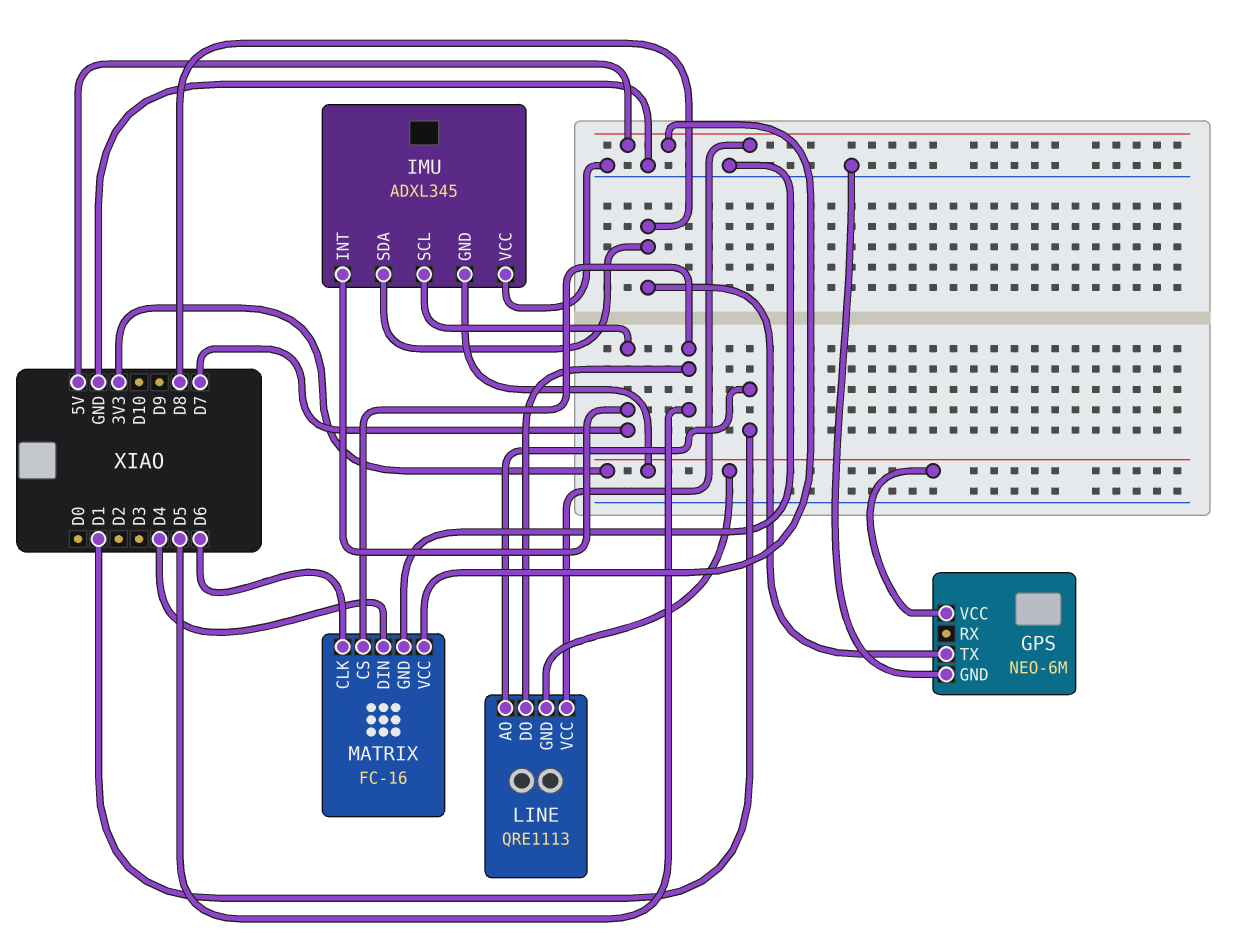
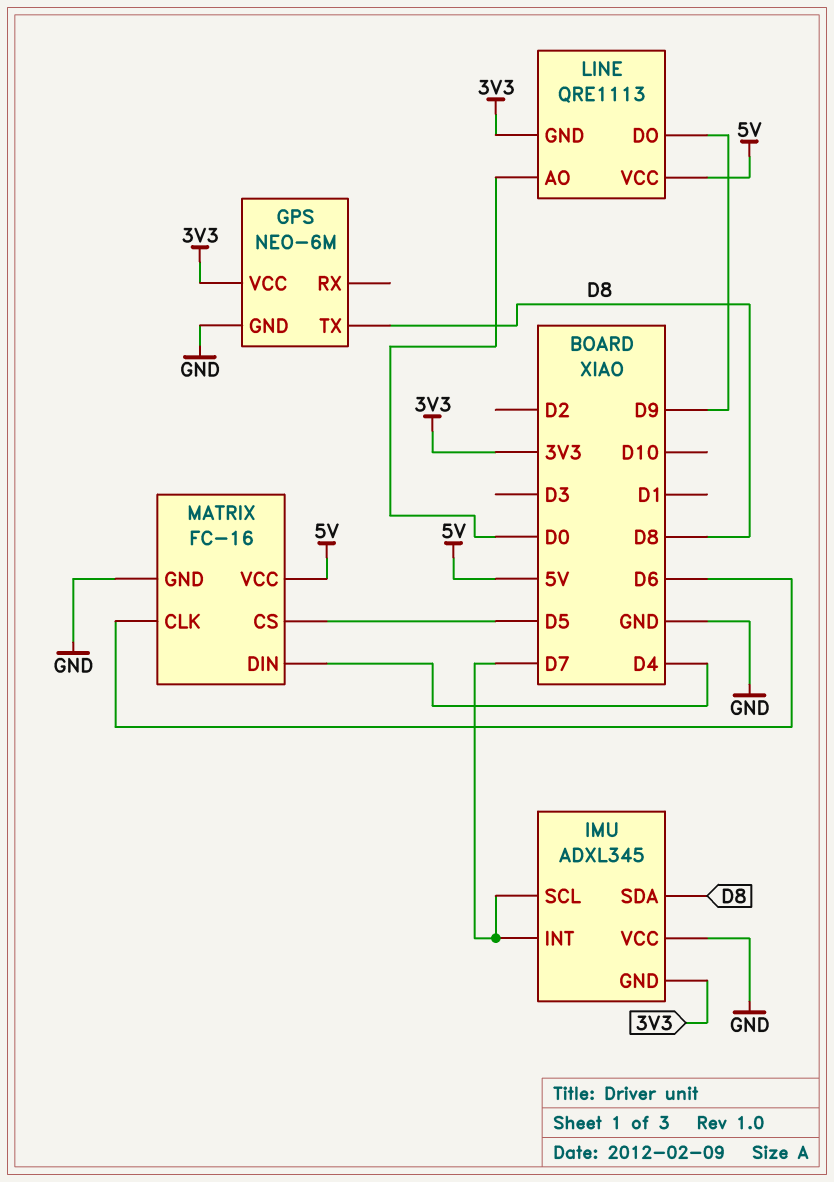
LINE pin AO: D1 -> D0
LINE pin DO: D5 -> D9

